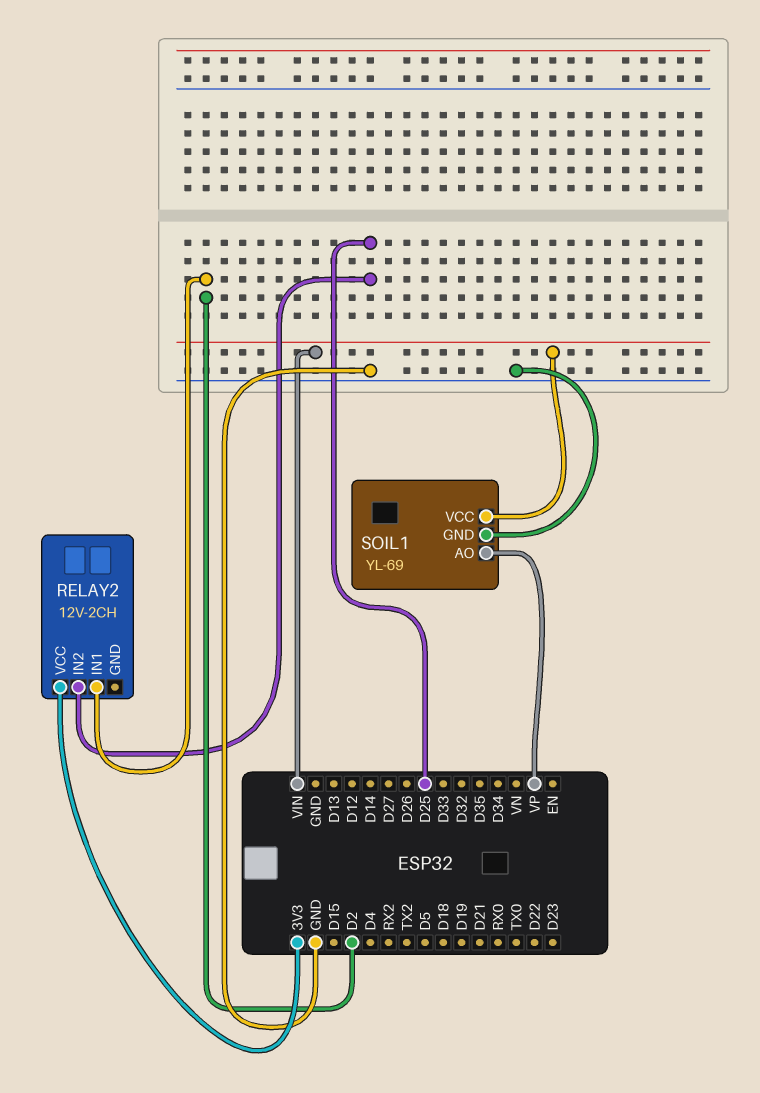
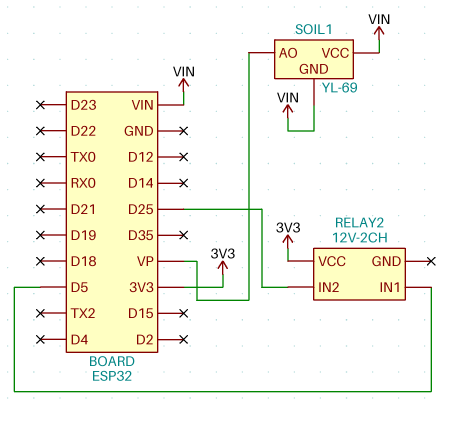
RELAY2 pin IN1: D2 -> D5
SOIL1 pin GND: GND -> VIN

